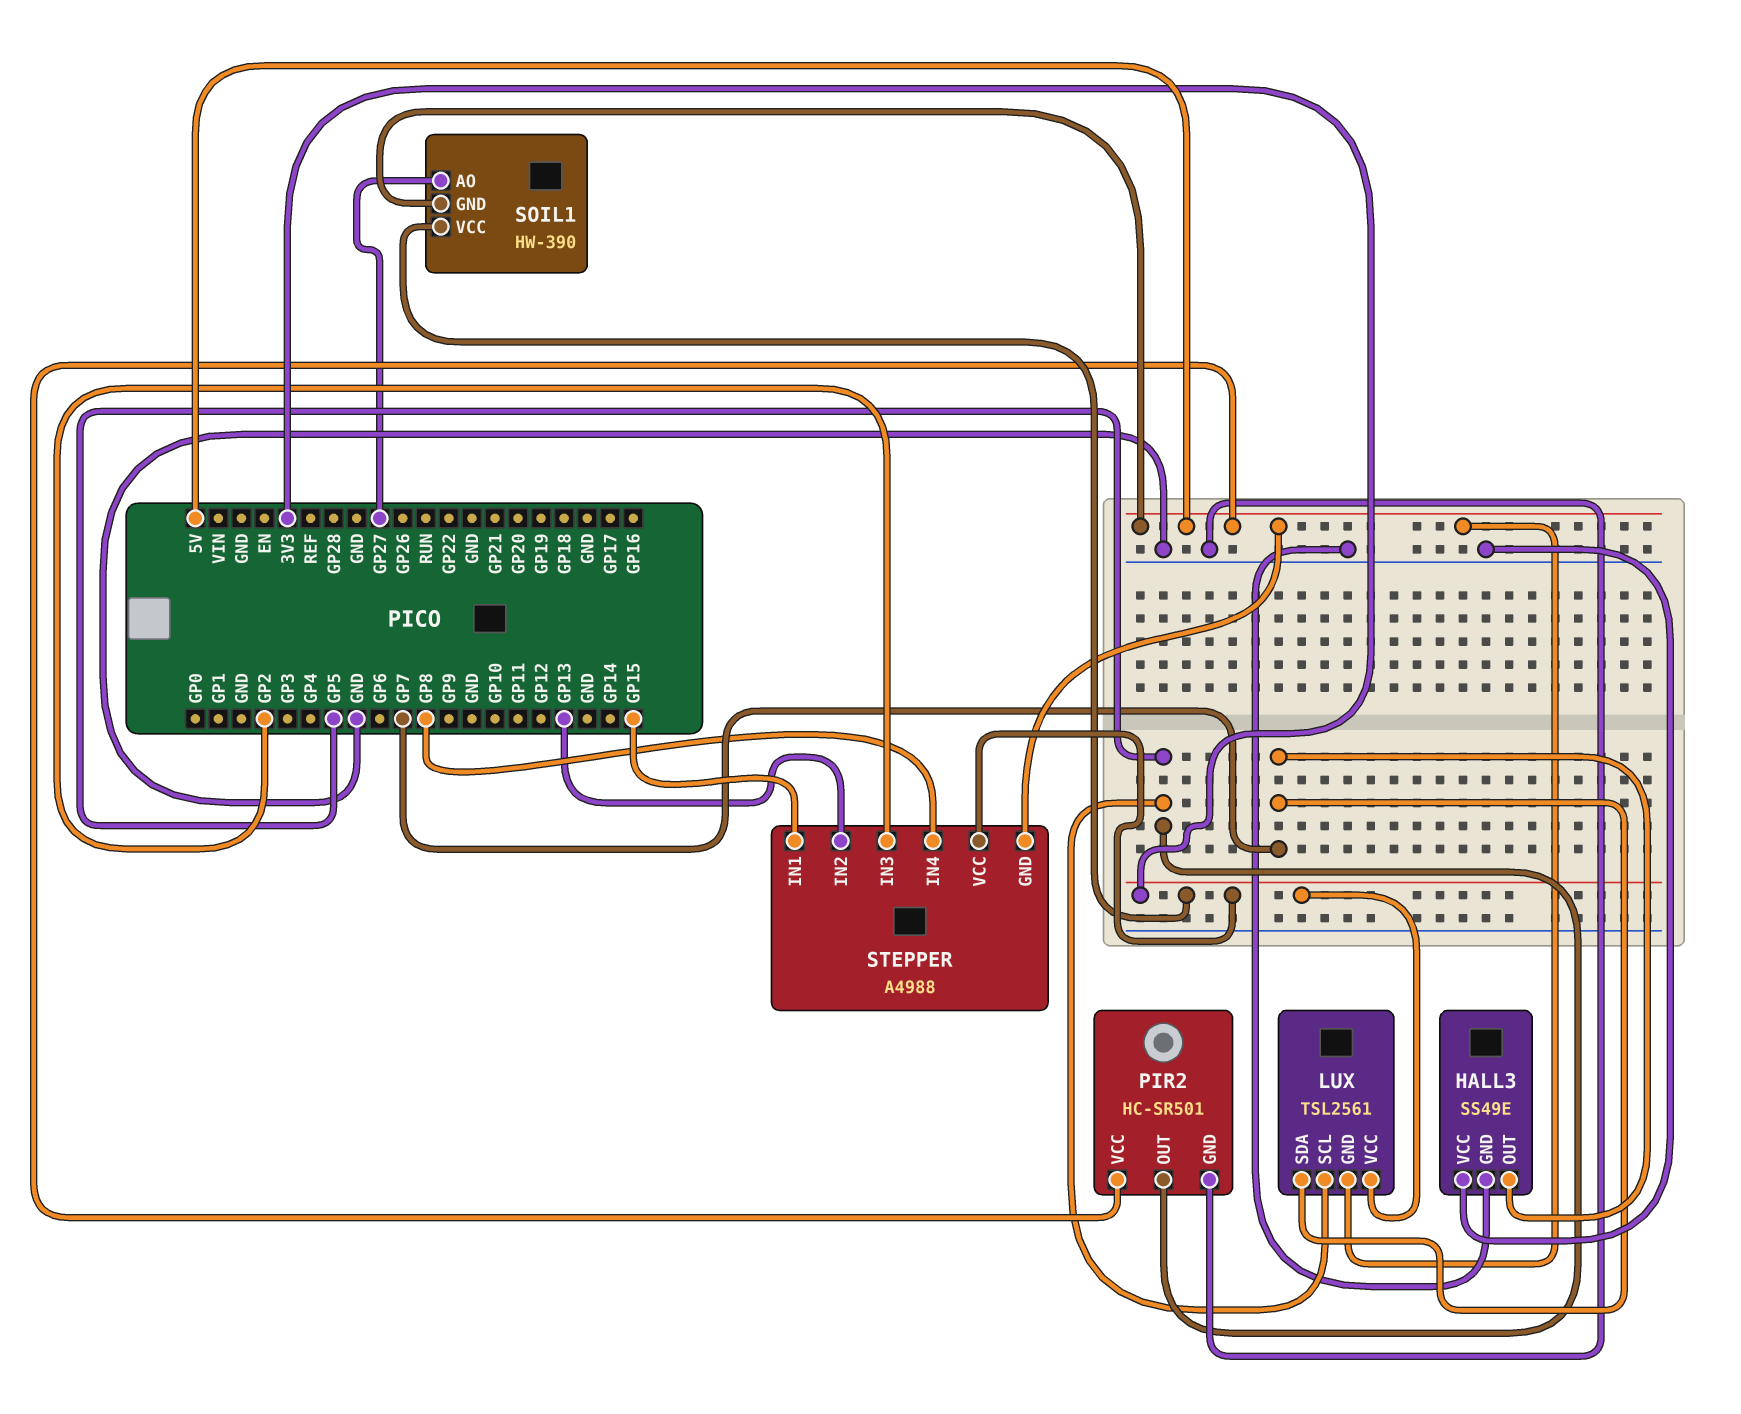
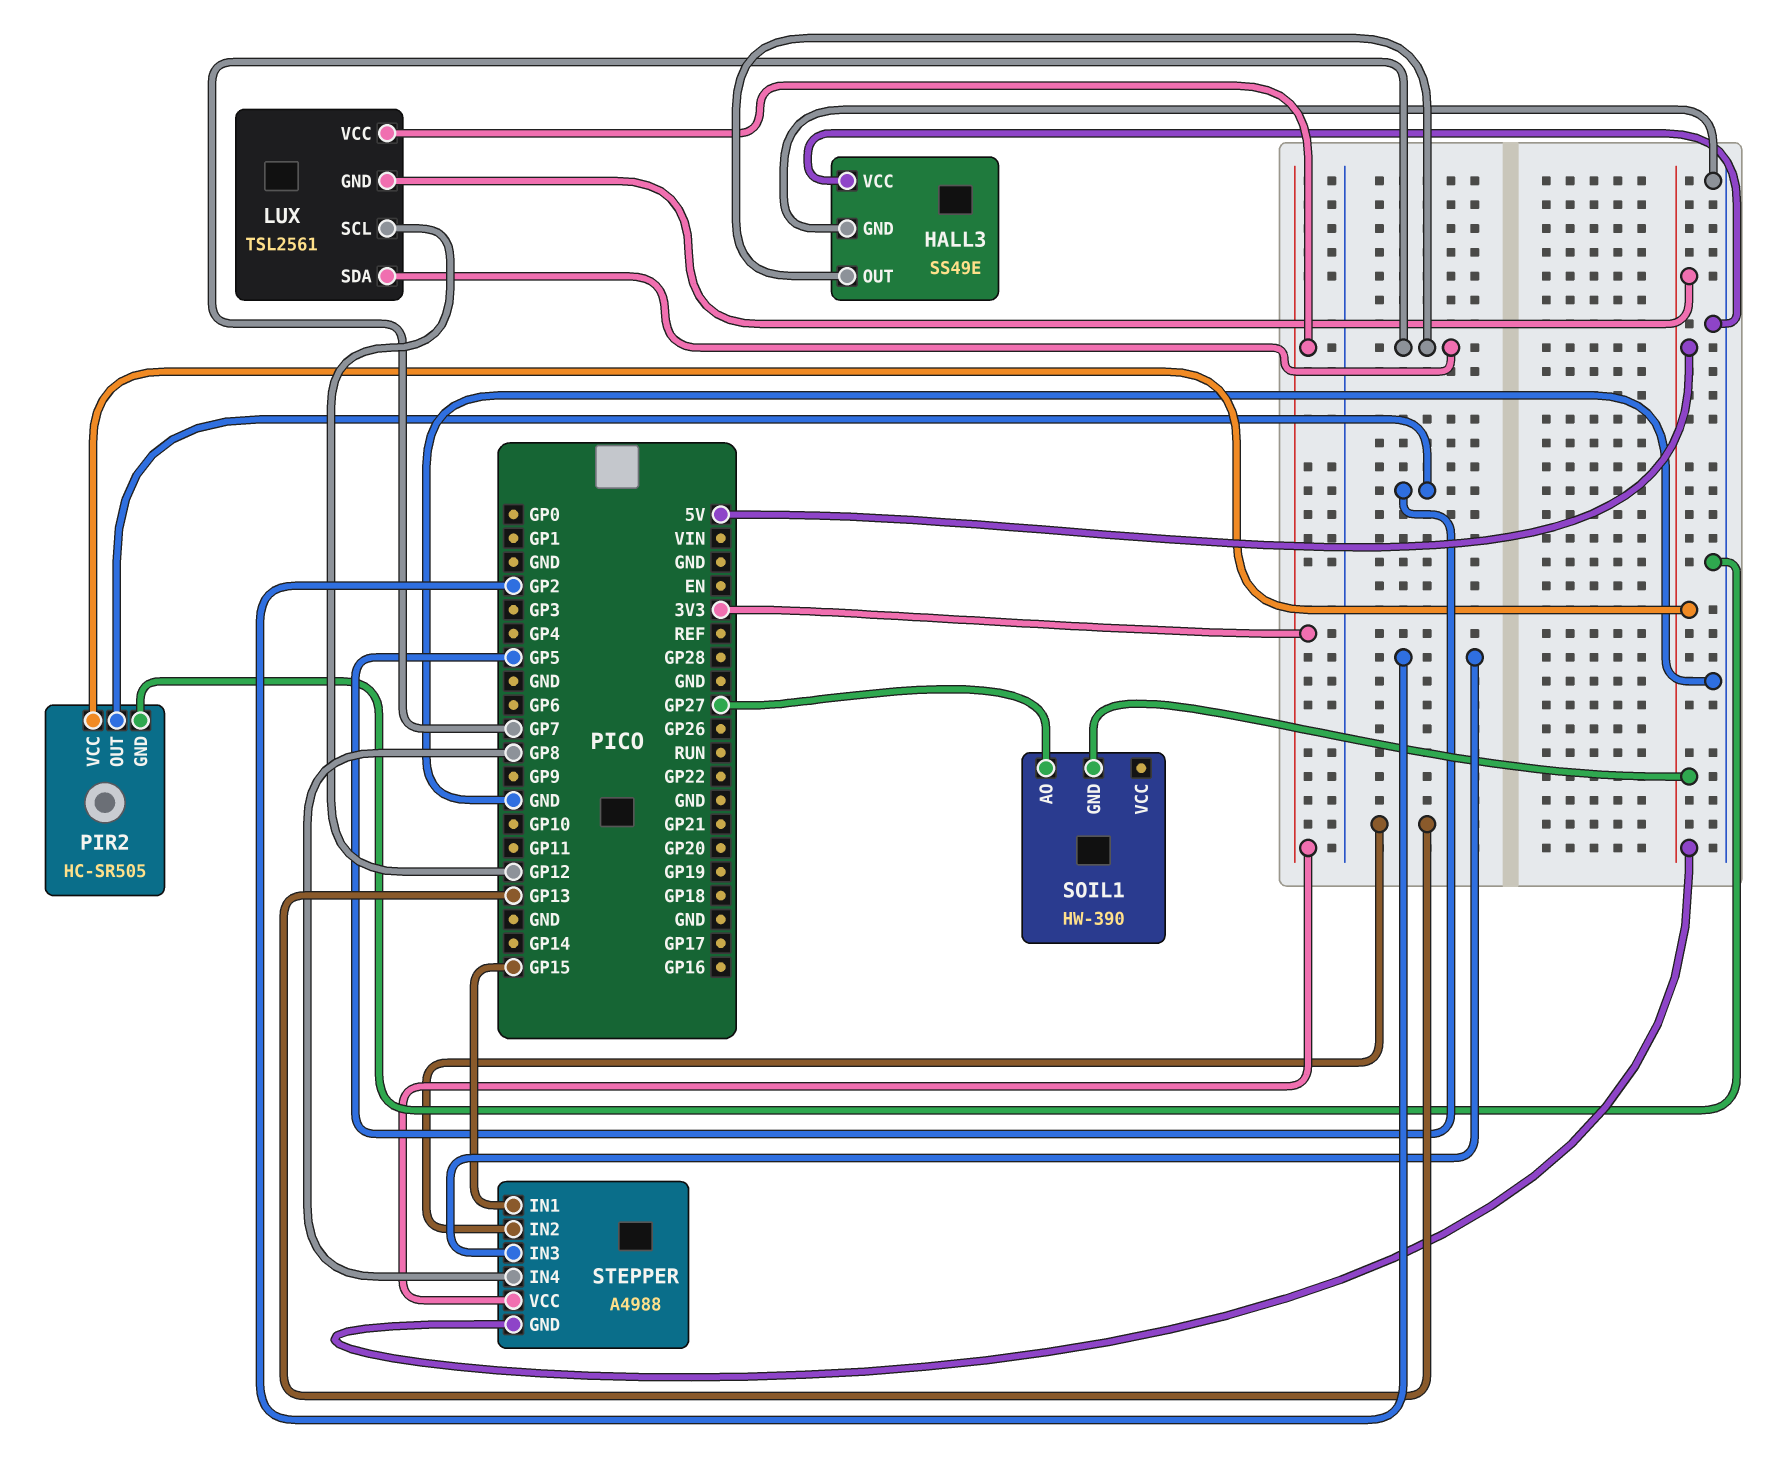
LUX pin SCL: GP5 -> GP12
PIR2: HC-SR501 -> HC-SR505
SOIL1 pin VCC: 3V3 -> none

